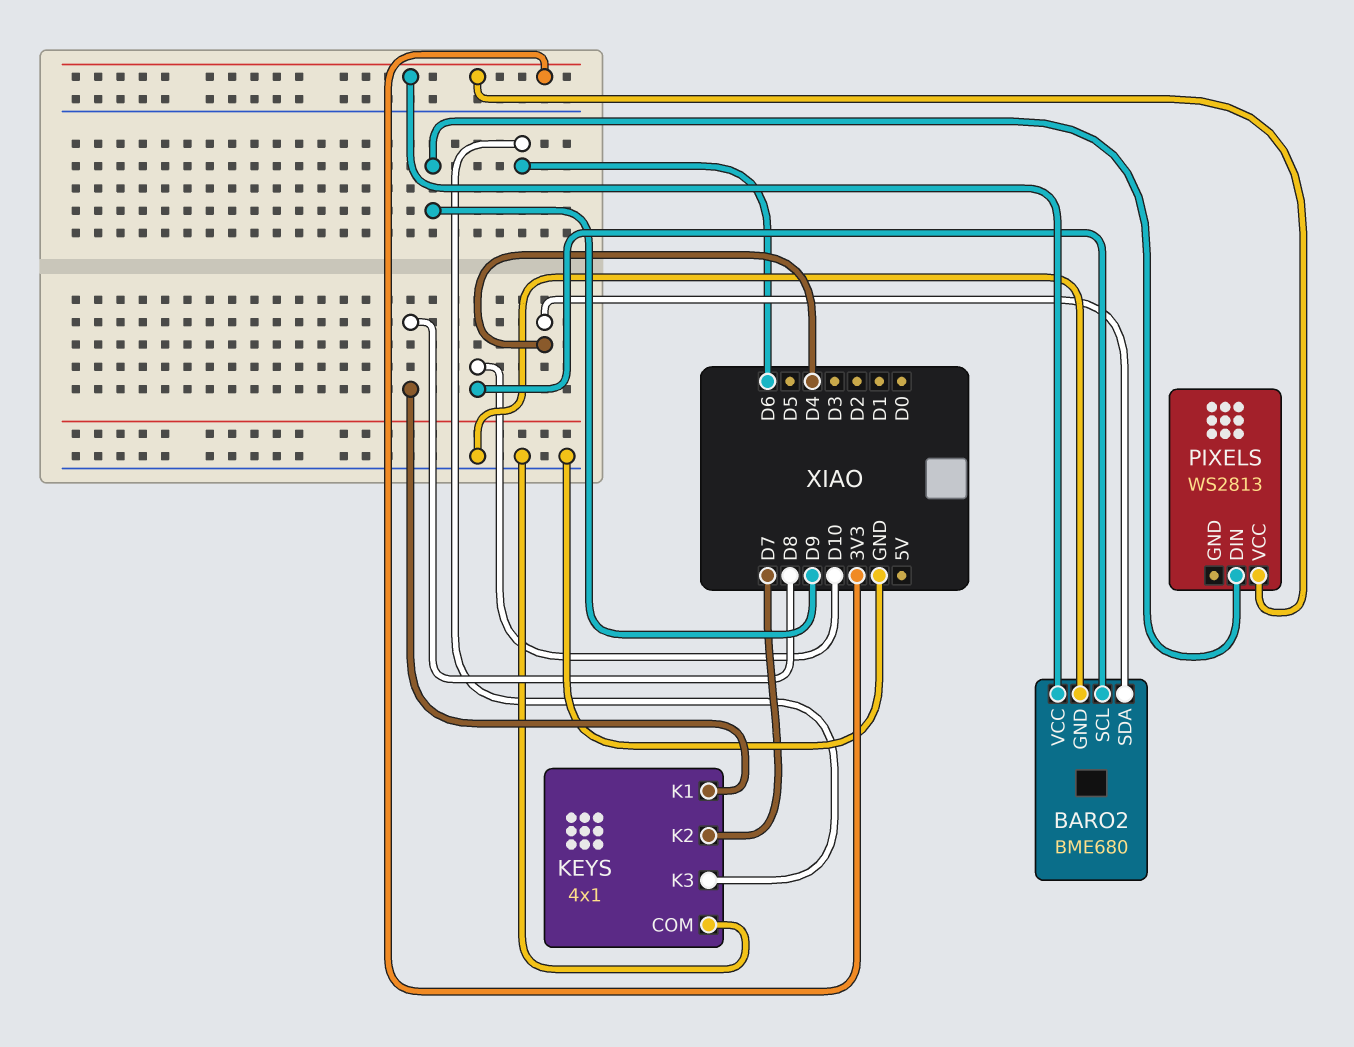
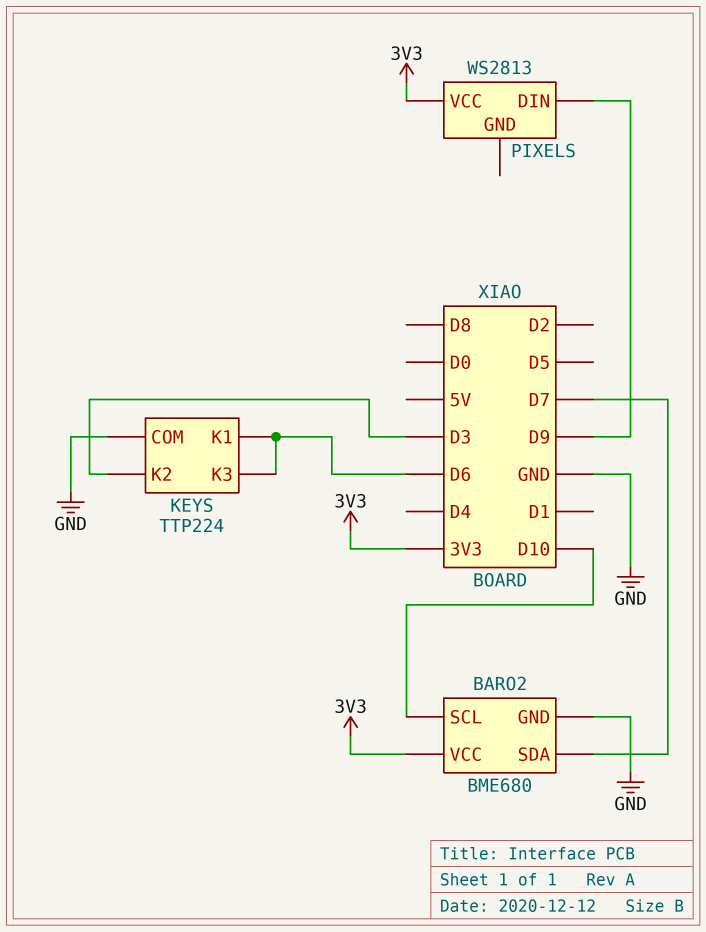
BARO2 pin SDA: D4 -> D7
KEYS: 4x1 -> TTP224
KEYS pin K1: D8 -> D6
KEYS pin K2: D7 -> D3

